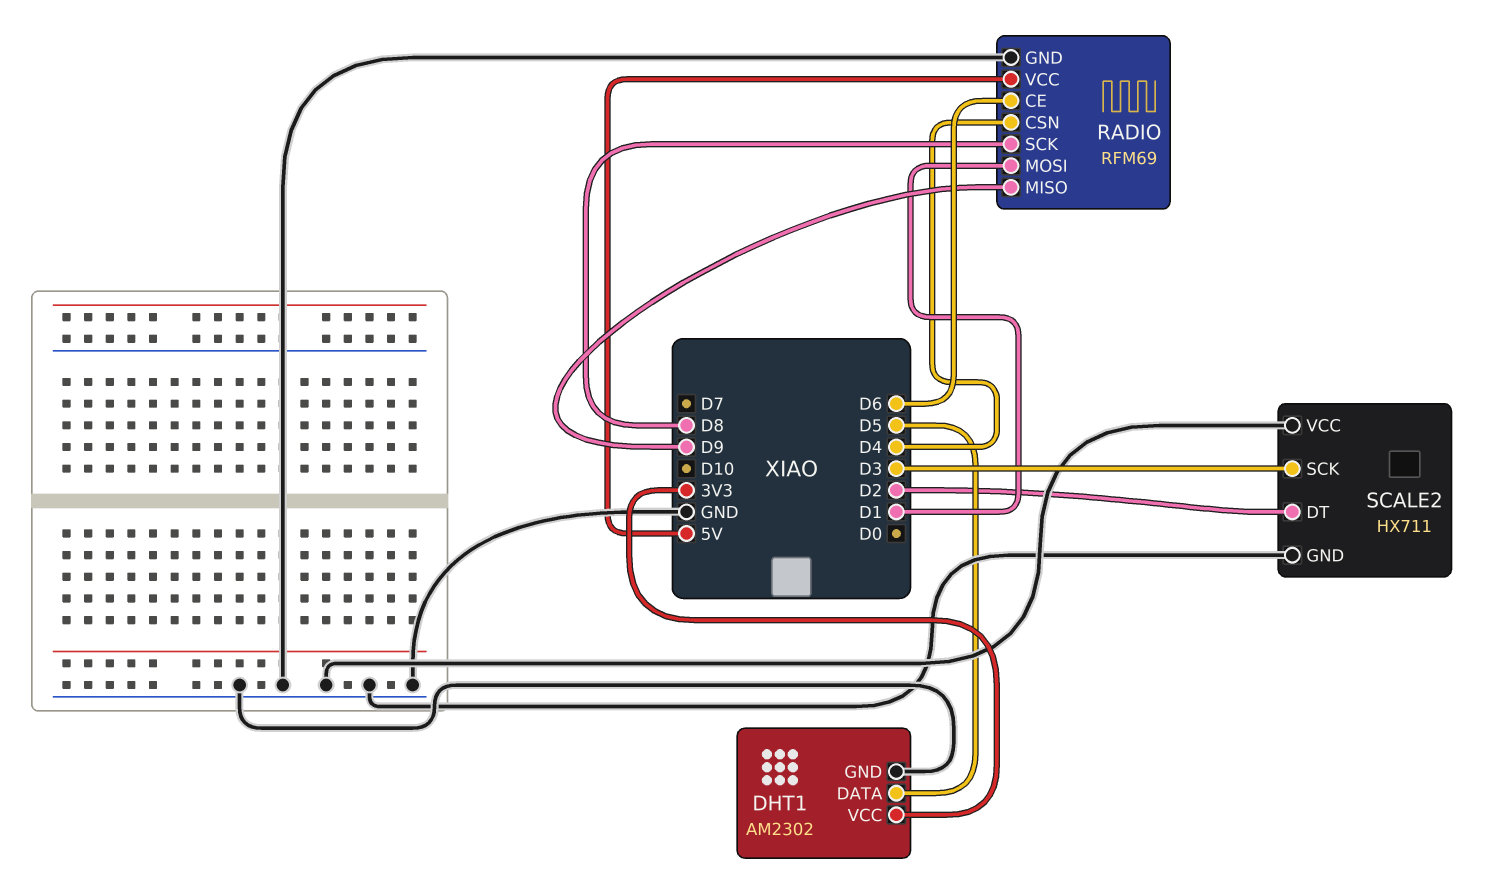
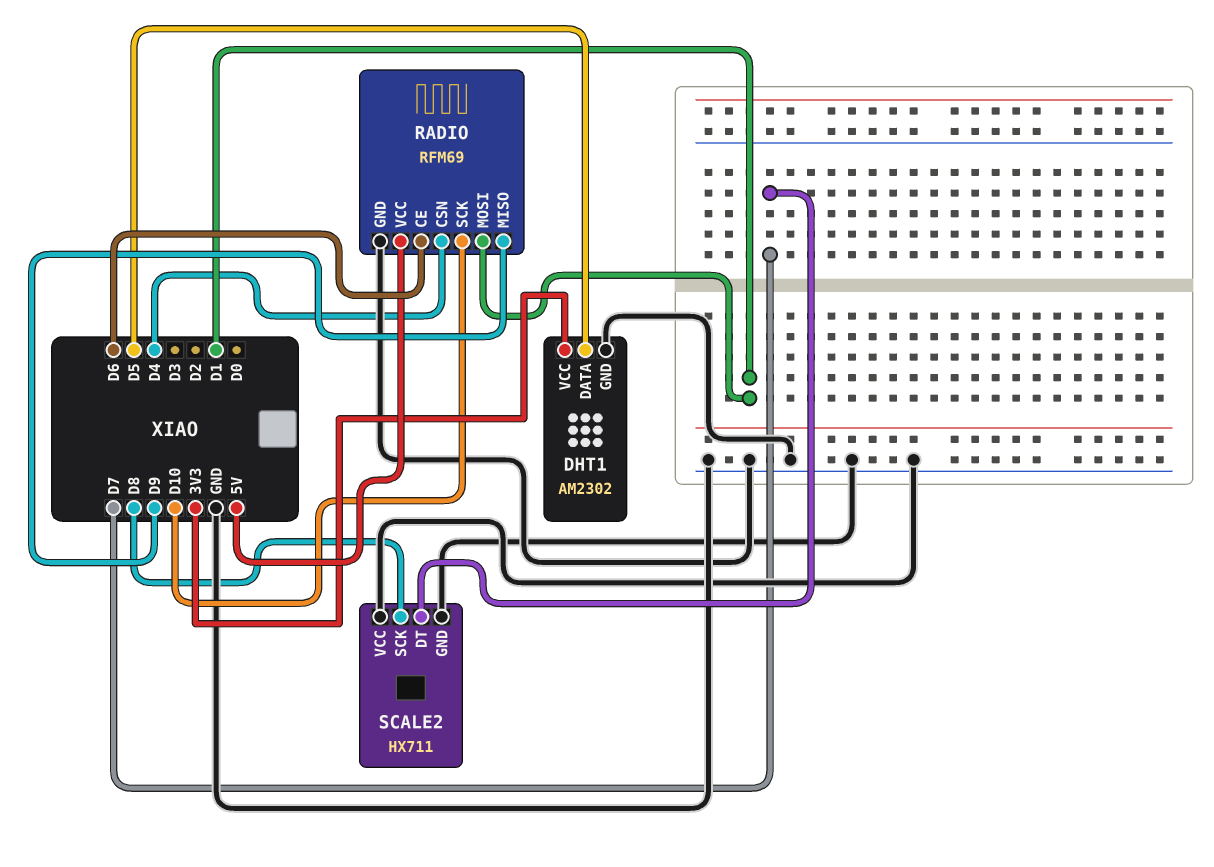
RADIO pin SCK: D8 -> D10
SCALE2 pin DT: D2 -> D7
SCALE2 pin SCK: D3 -> D8

